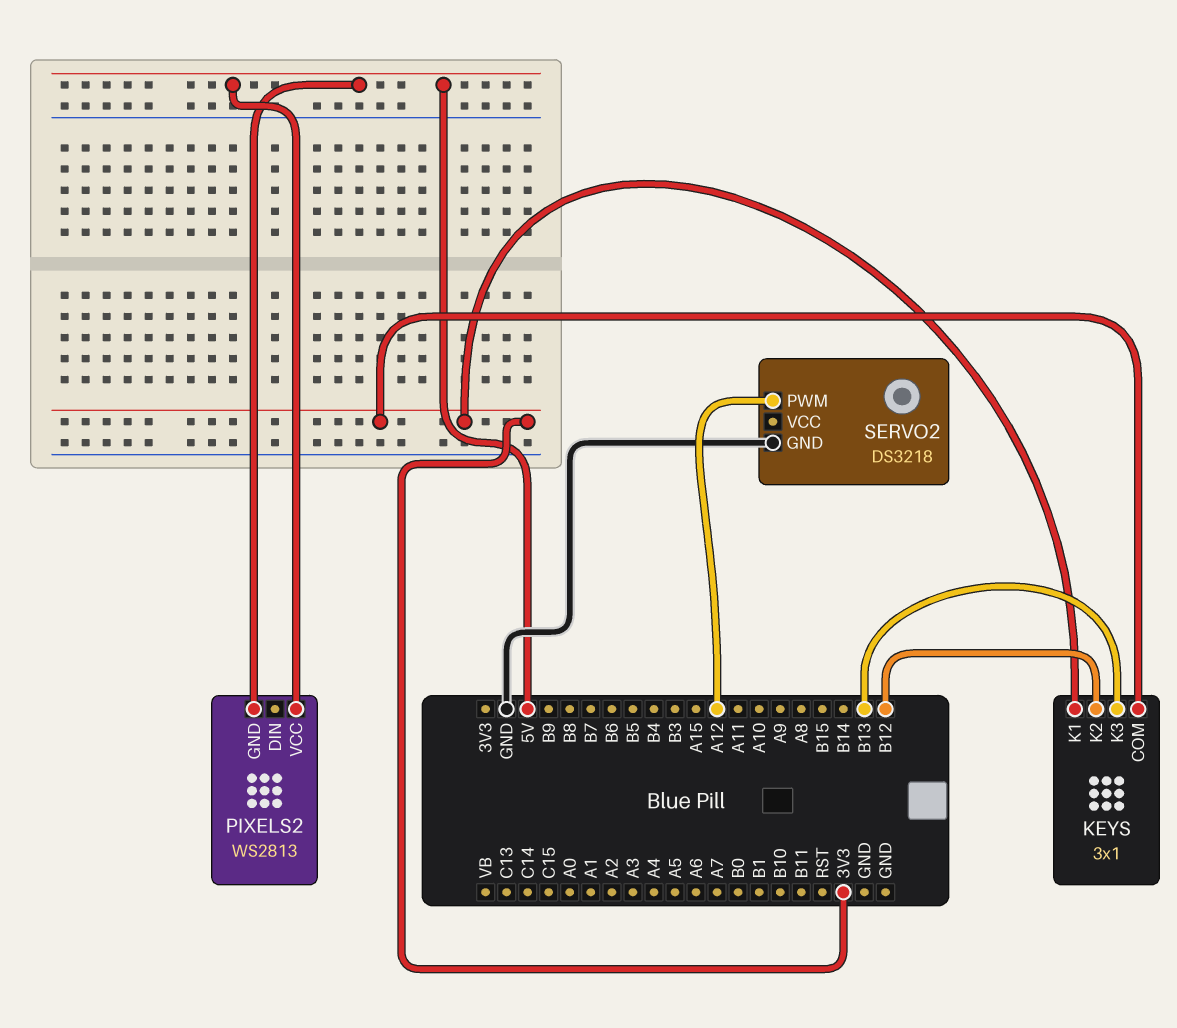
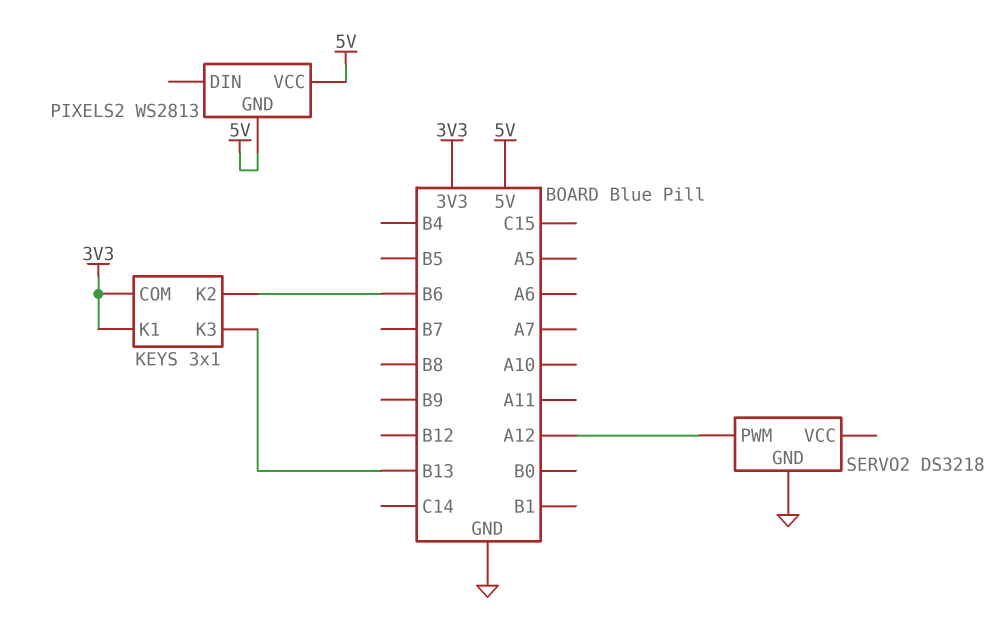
KEYS pin K2: B12 -> B6

